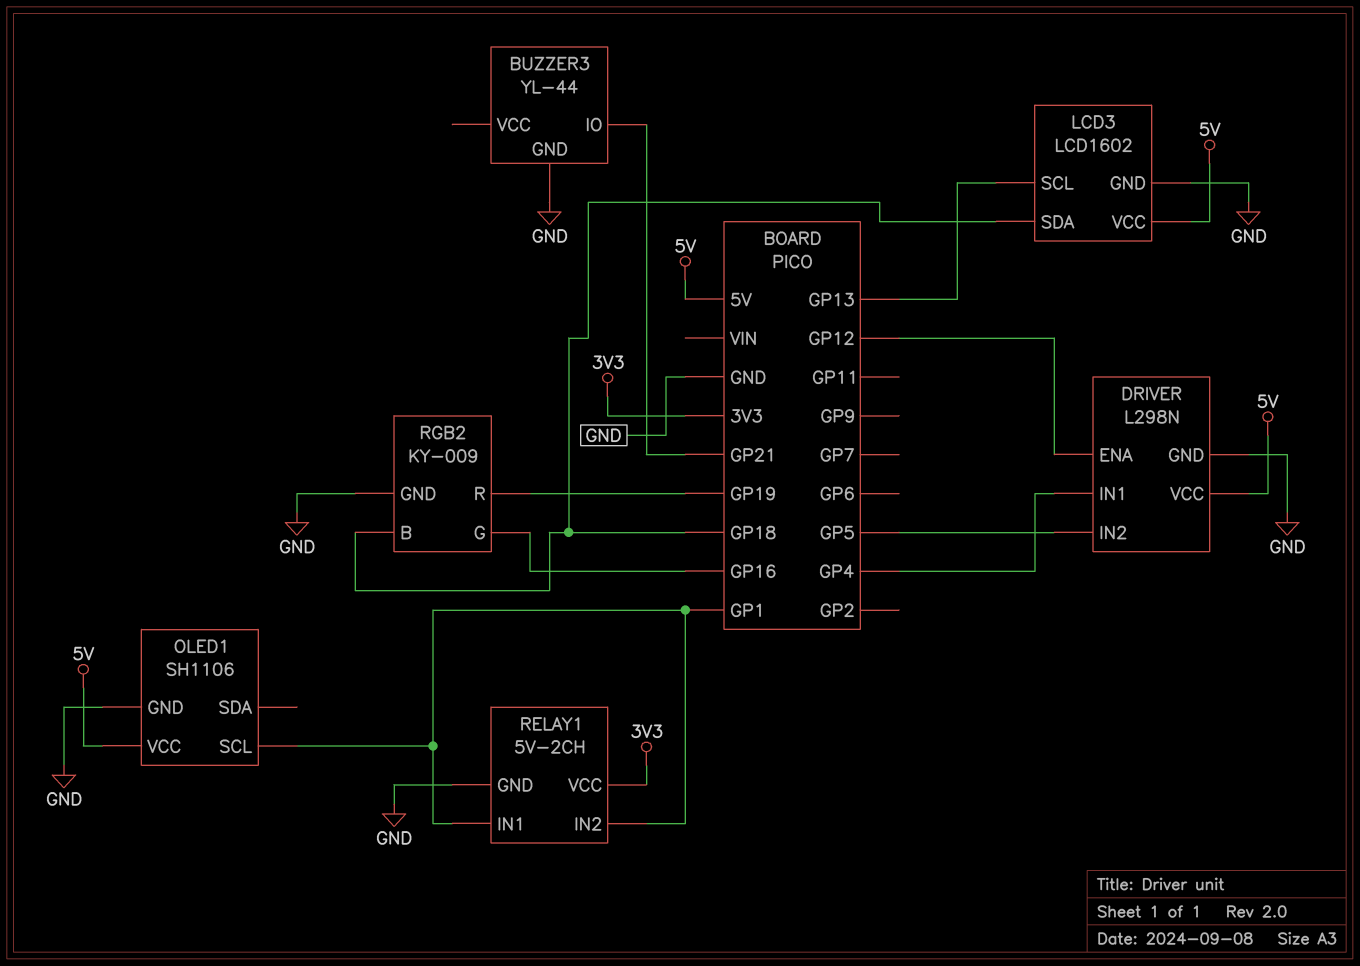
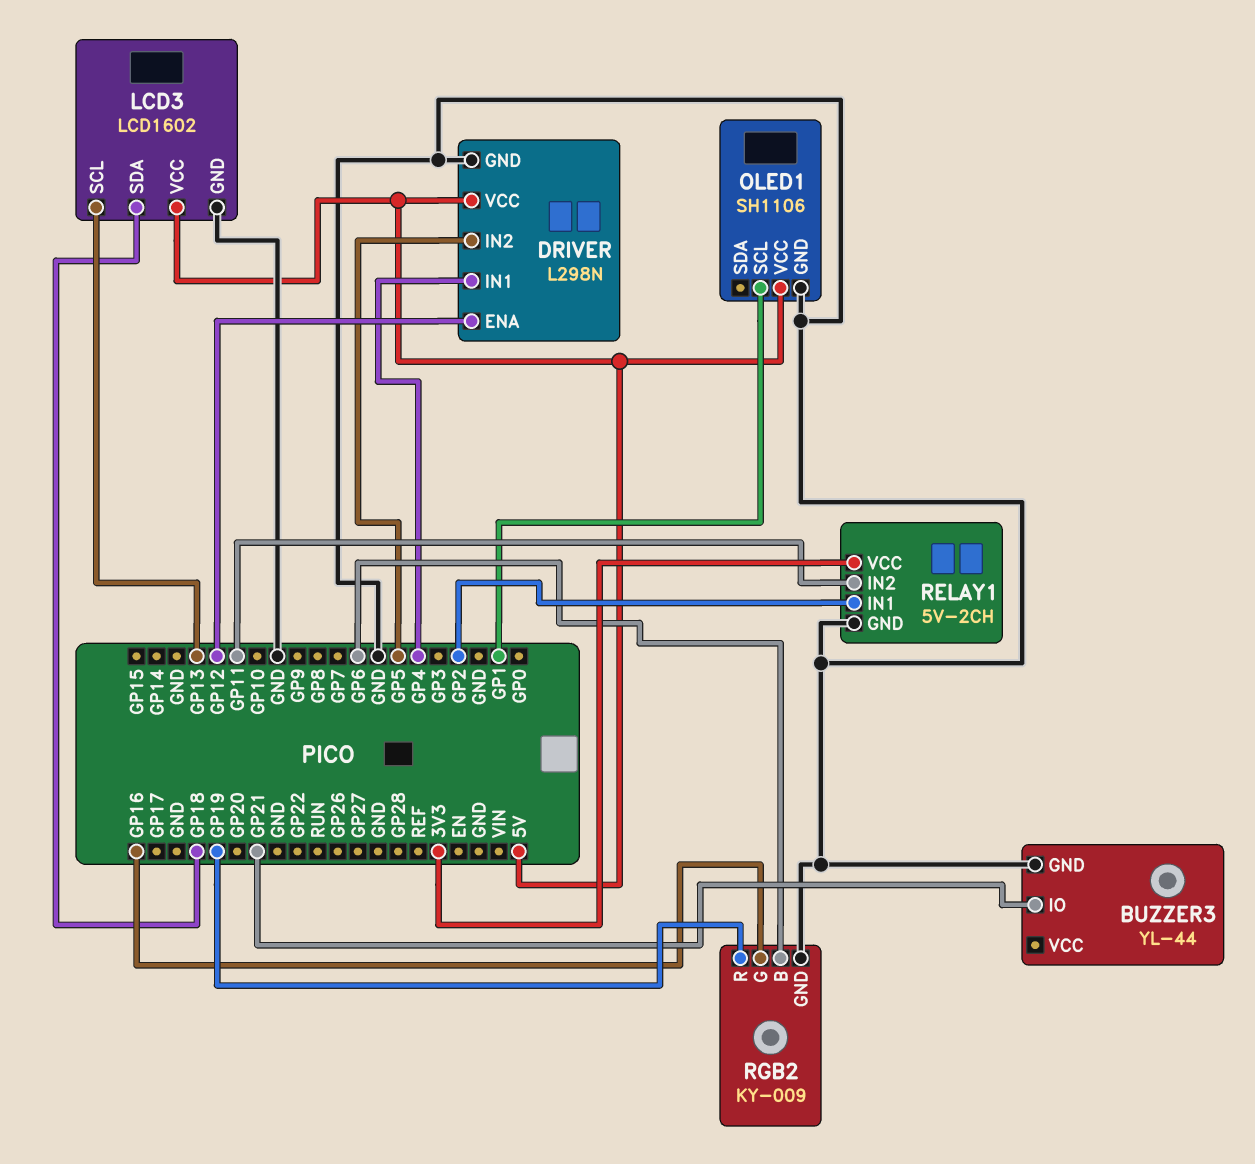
RELAY1 pin IN1: GP1 -> GP2
RELAY1 pin IN2: GP1 -> GP11
RGB2 pin B: GP18 -> GP6

